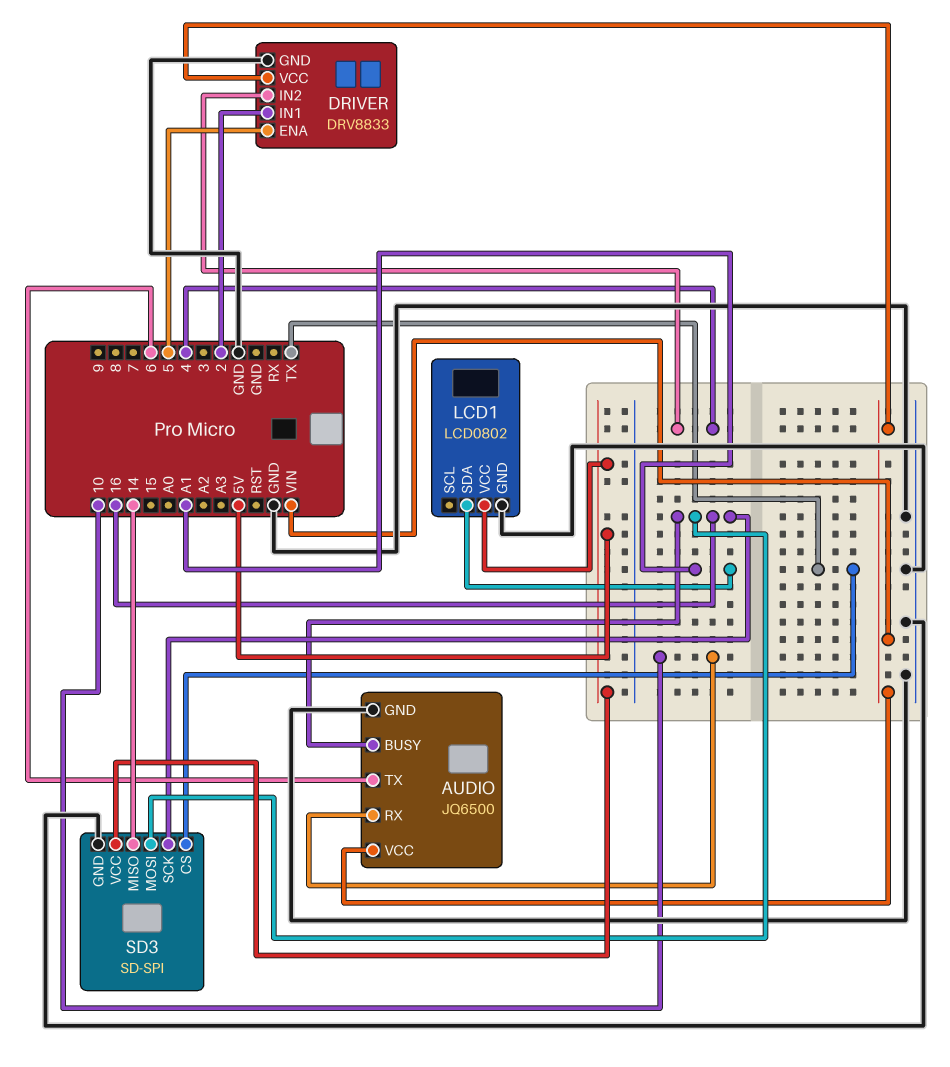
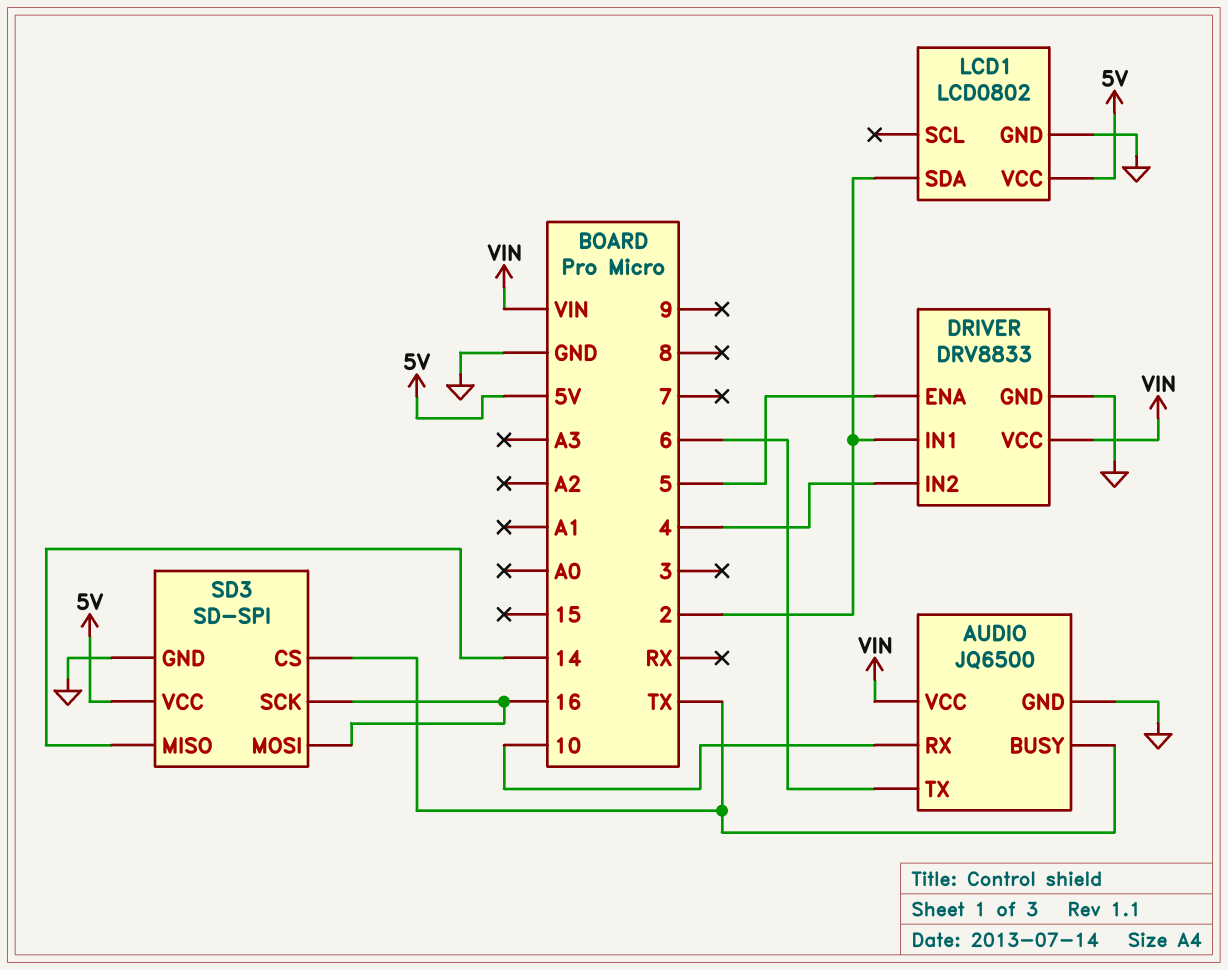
AUDIO pin BUSY: 16 -> TX
LCD1 pin SDA: A1 -> 2

